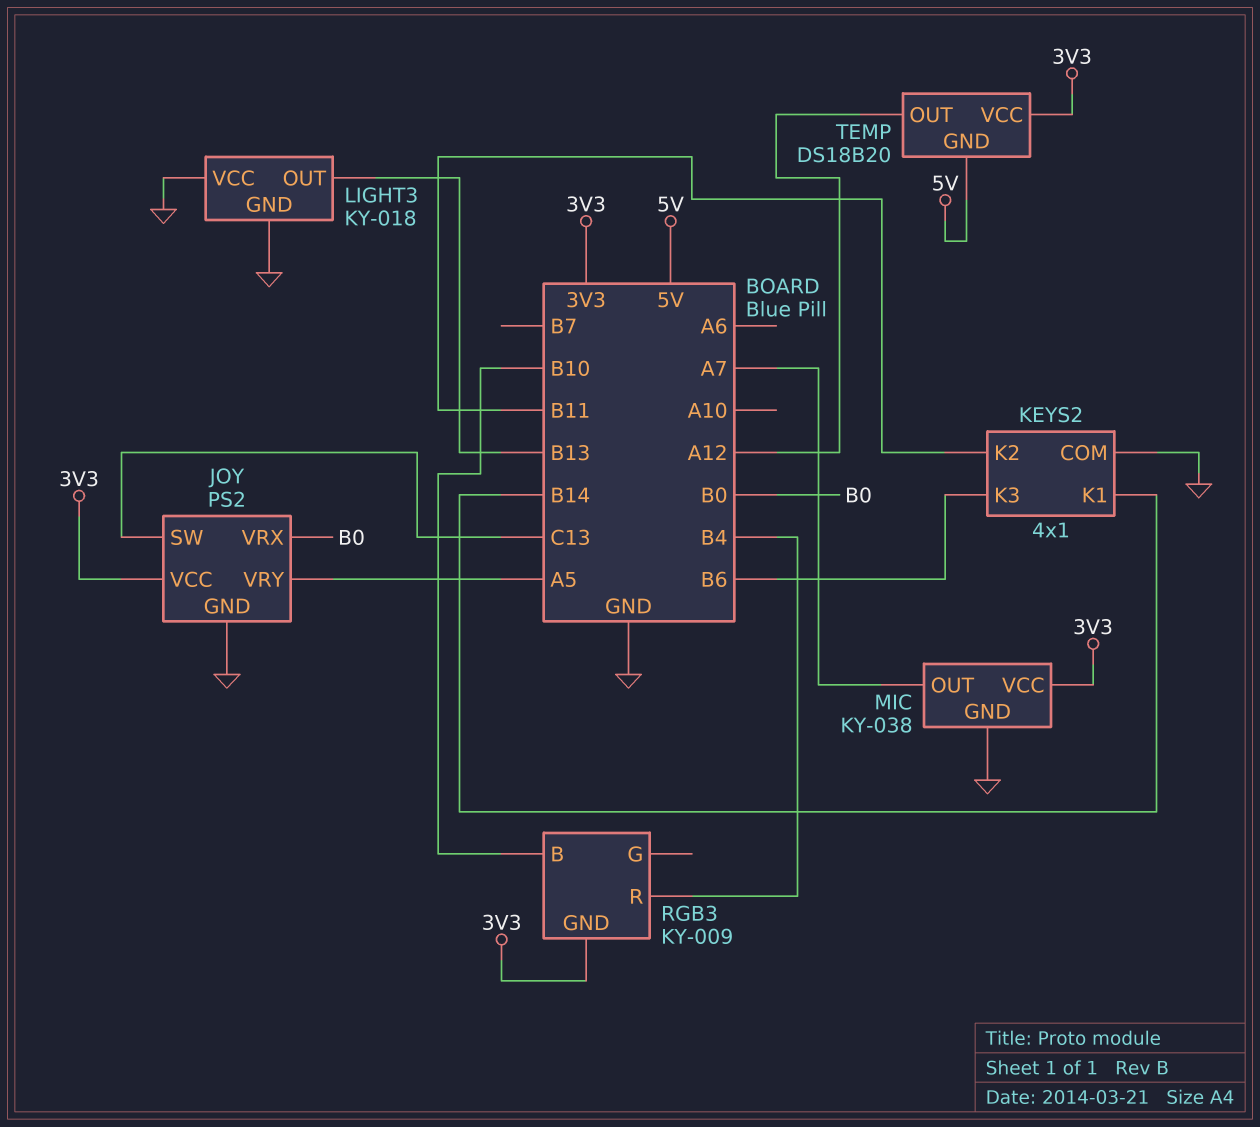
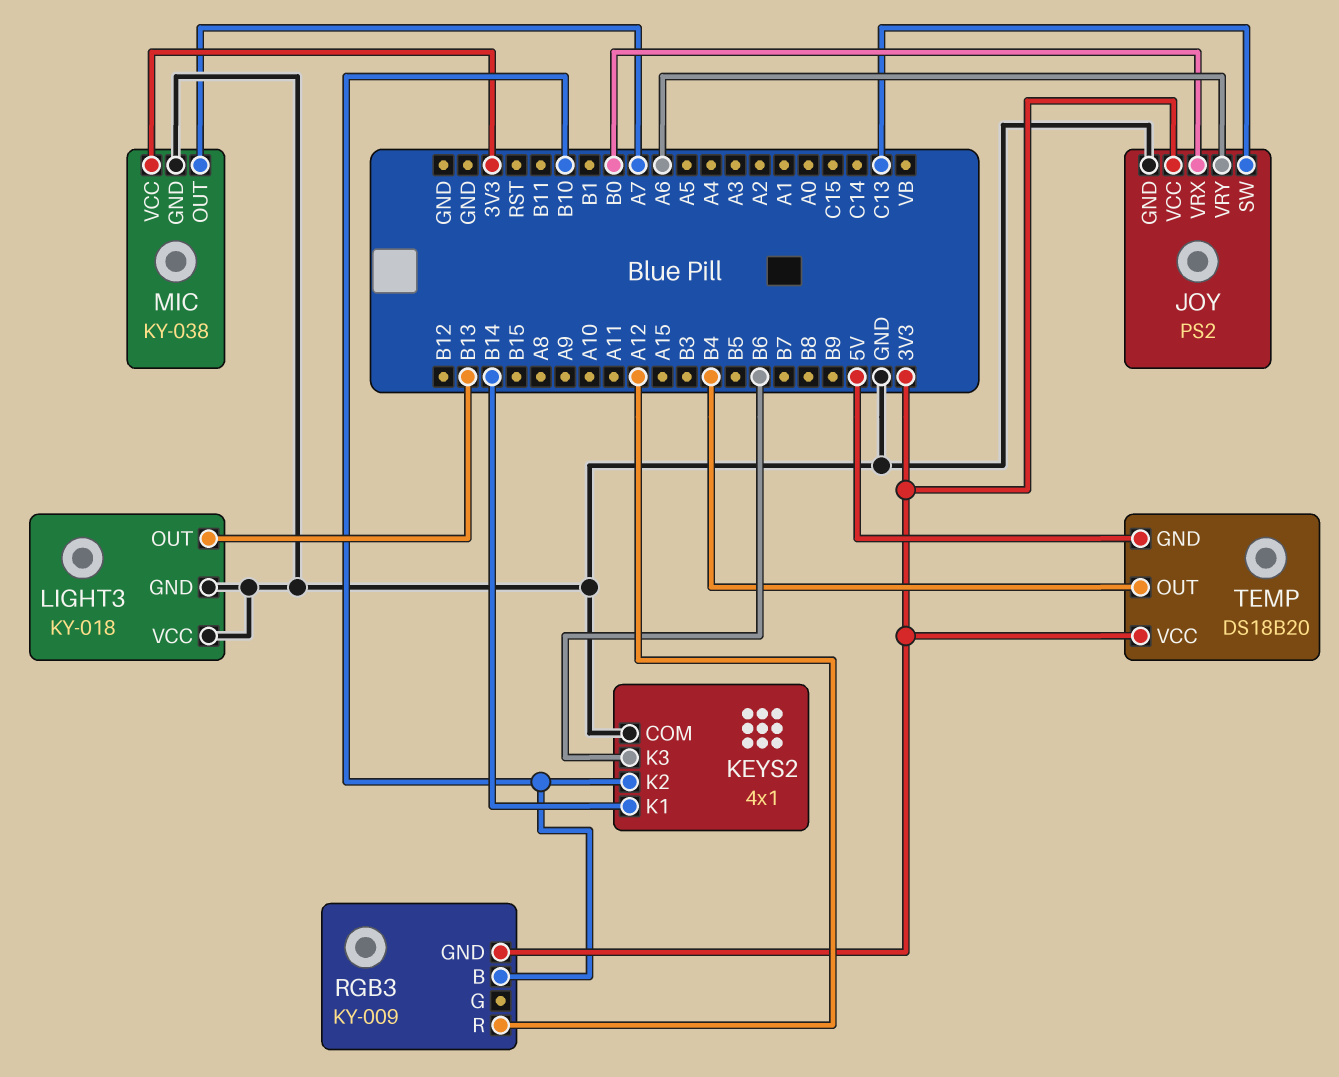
JOY pin VRY: A5 -> A6
KEYS2 pin K2: B11 -> B10
RGB3 pin R: B4 -> A12
TEMP pin OUT: A12 -> B4

